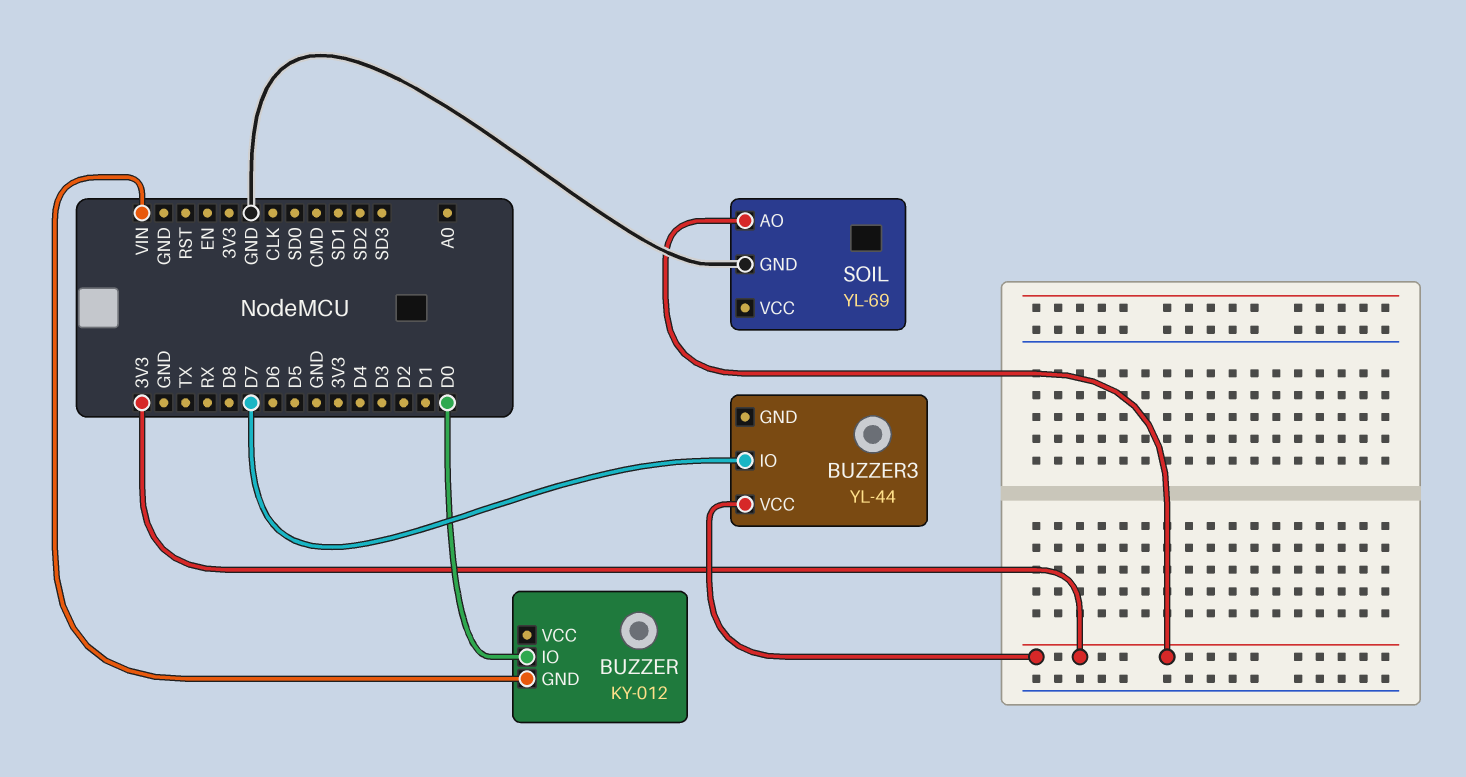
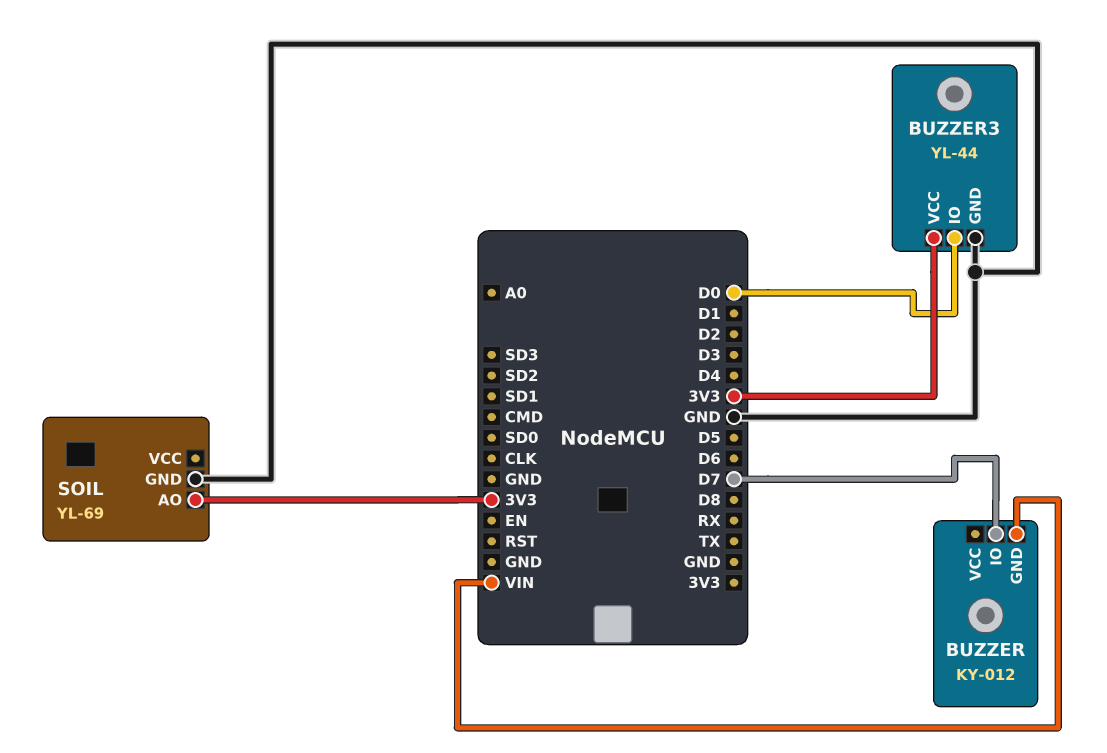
BUZZER pin IO: D0 -> D7
BUZZER3 pin GND: none -> GND
BUZZER3 pin IO: D7 -> D0

